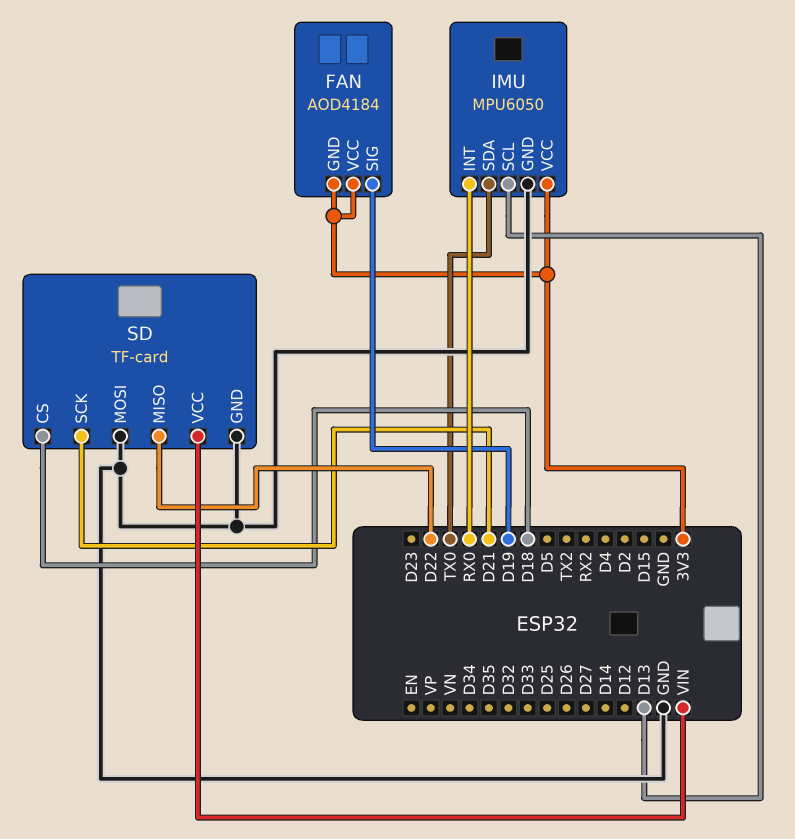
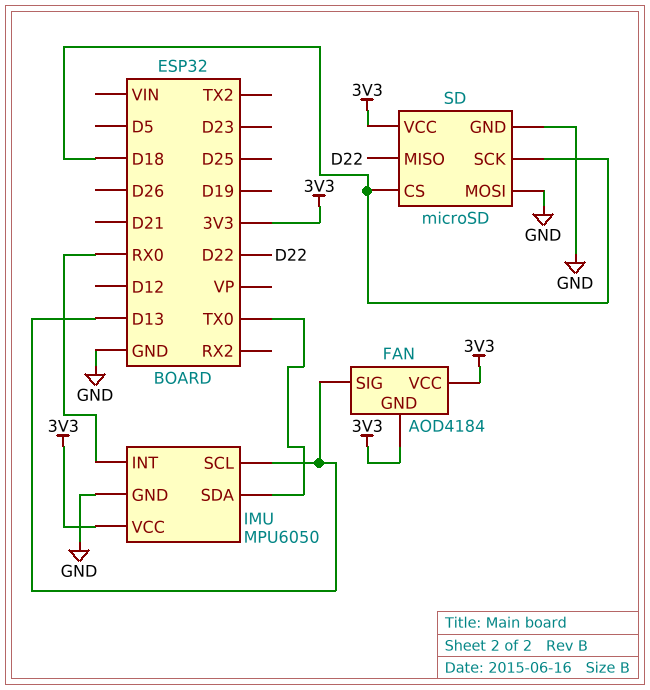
FAN pin SIG: D19 -> D13
SD: TF-card -> microSD
SD pin SCK: D21 -> D18
SD pin VCC: VIN -> 3V3

